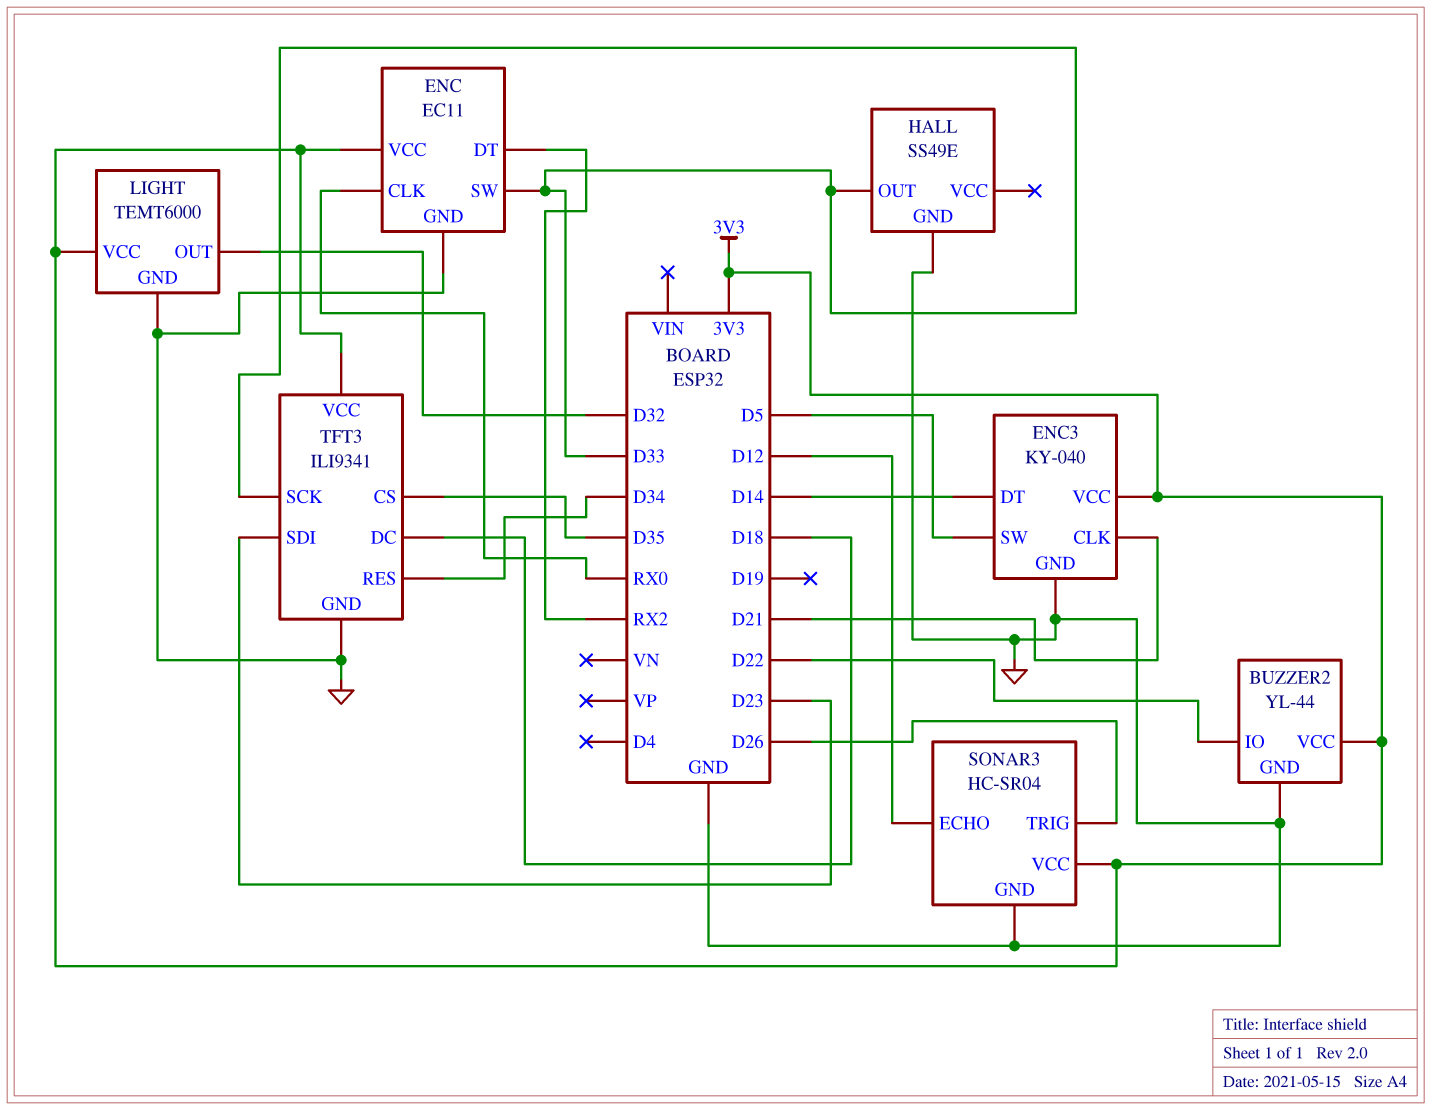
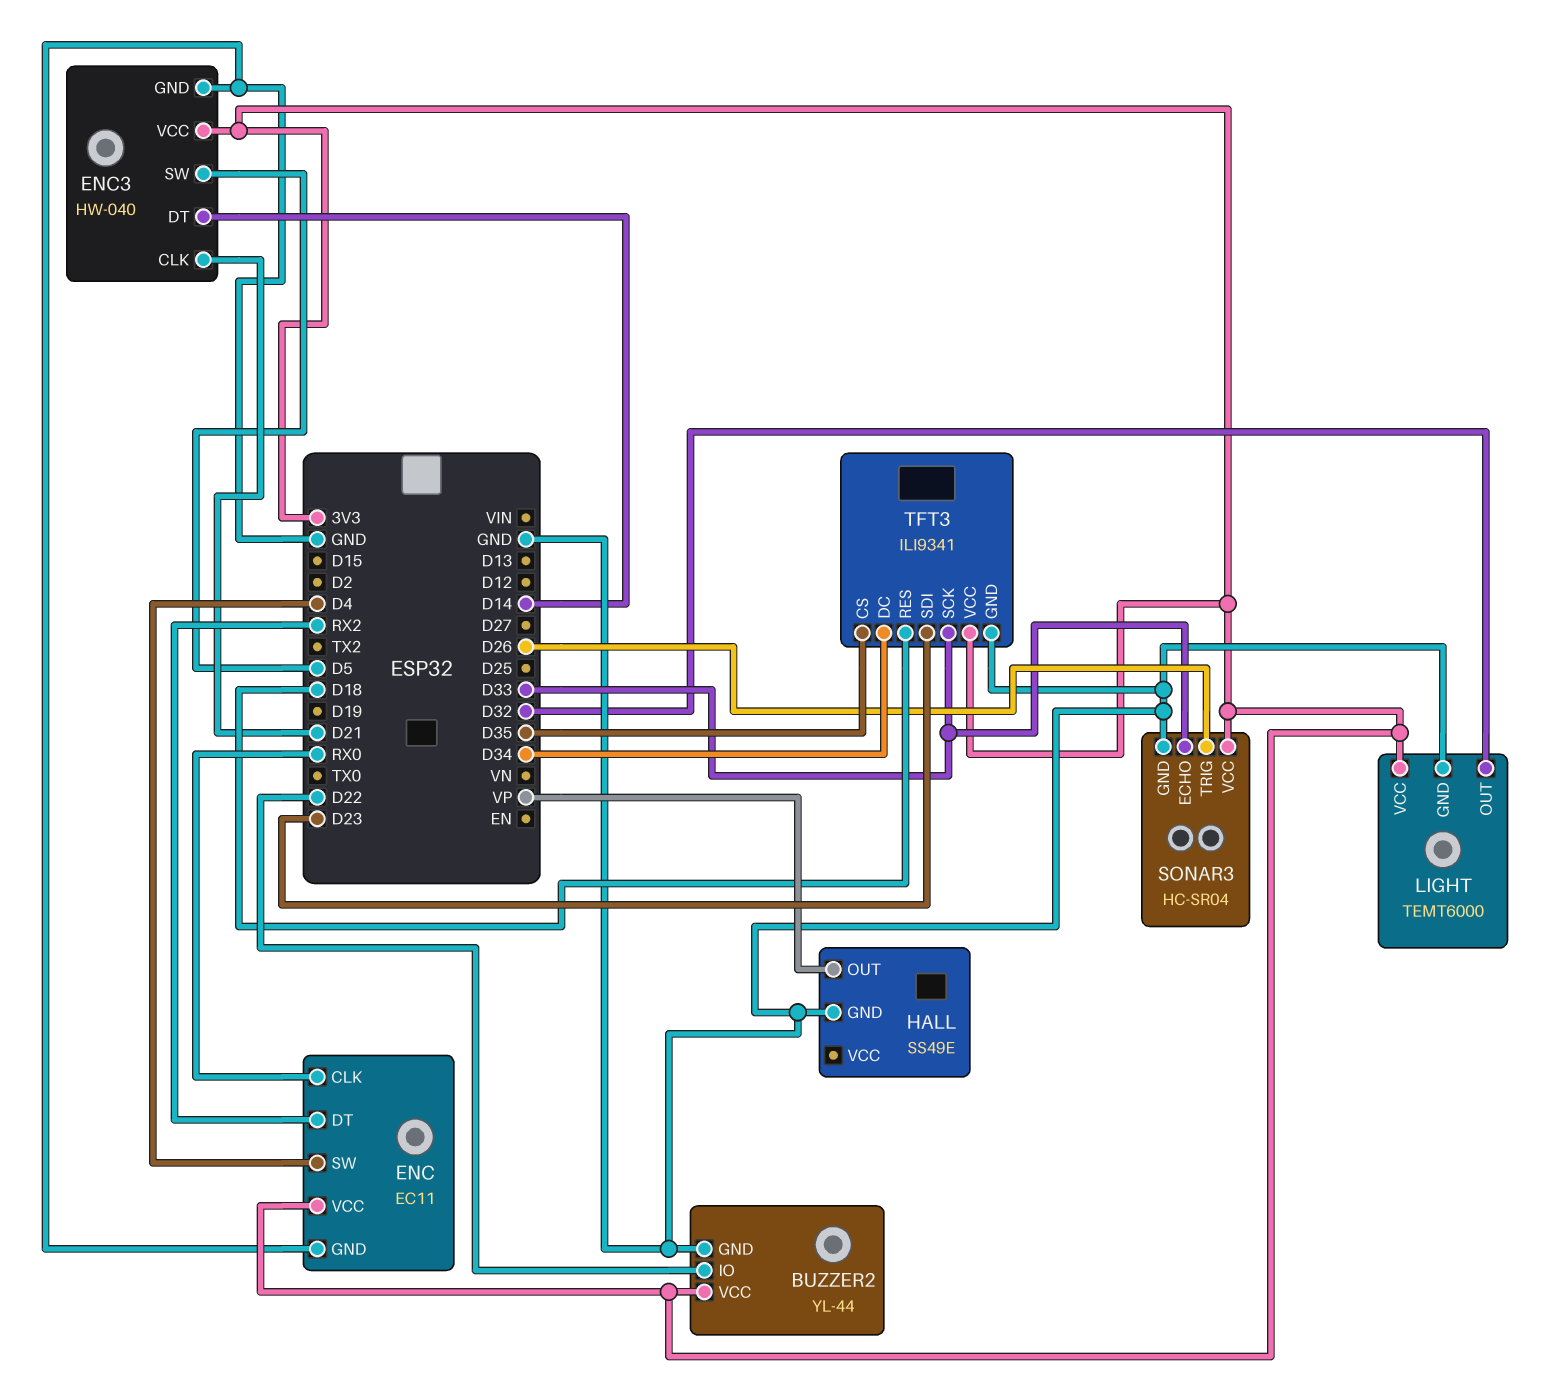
ENC pin SW: D33 -> D4
ENC3: KY-040 -> HW-040
HALL pin OUT: D33 -> VP
SONAR3 pin ECHO: D12 -> D33
TFT3 pin DC: D18 -> D34
TFT3 pin RES: D34 -> D18

